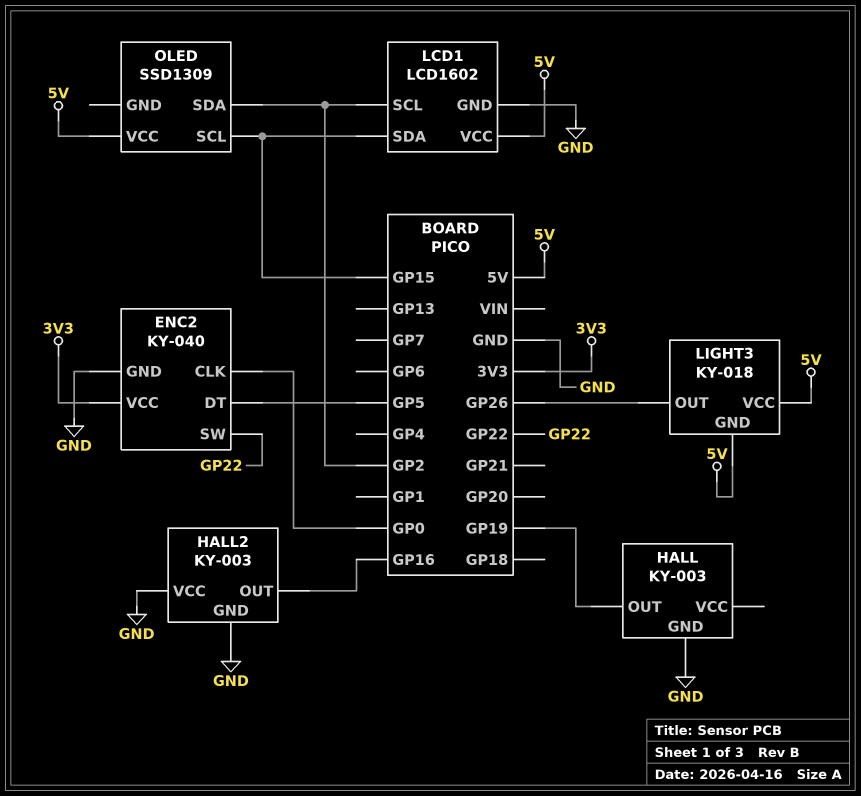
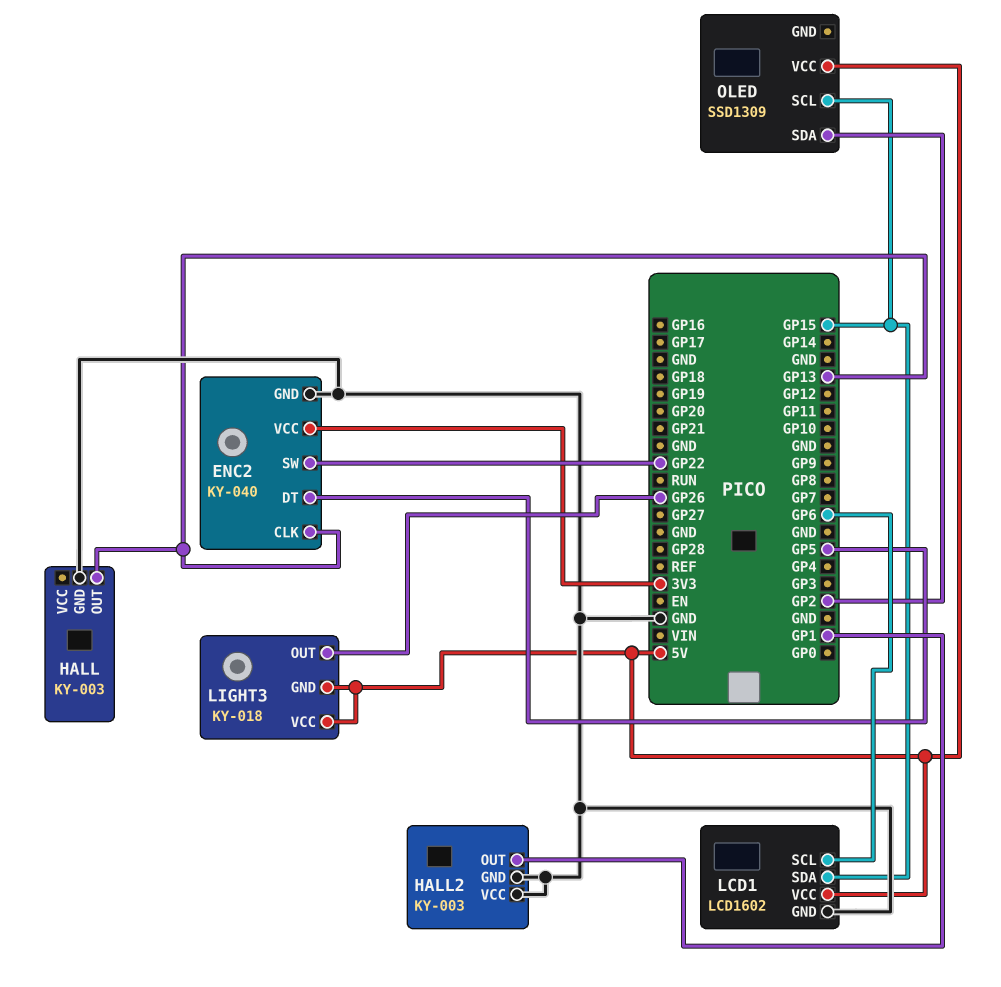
ENC2 pin CLK: GP0 -> GP13
HALL pin OUT: GP19 -> GP13
HALL2 pin OUT: GP16 -> GP1
LCD1 pin SCL: GP2 -> GP6

